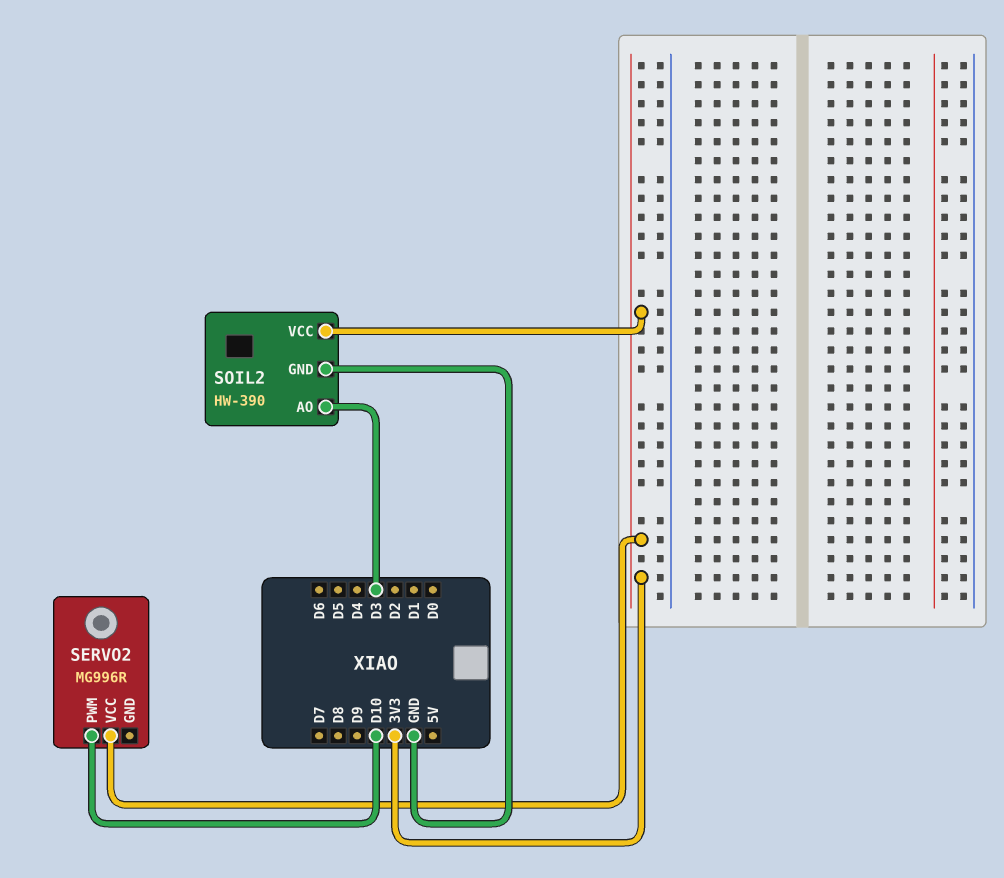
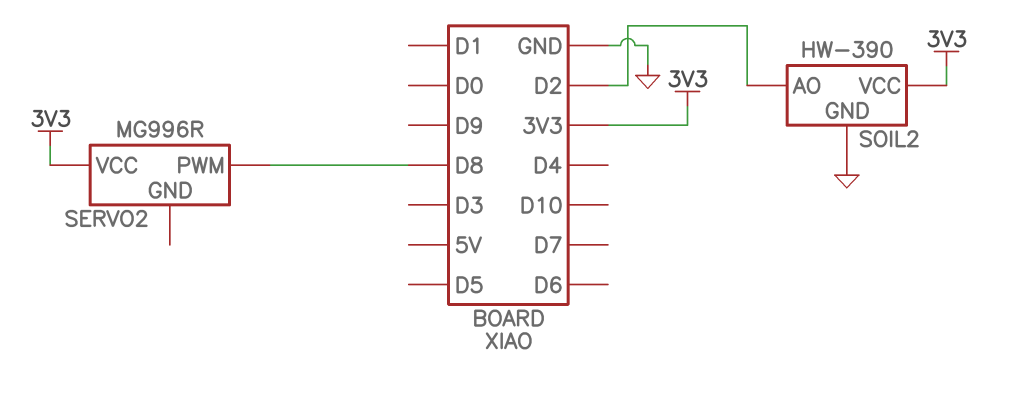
SERVO2 pin PWM: D10 -> D8
SOIL2 pin AO: D3 -> D2

